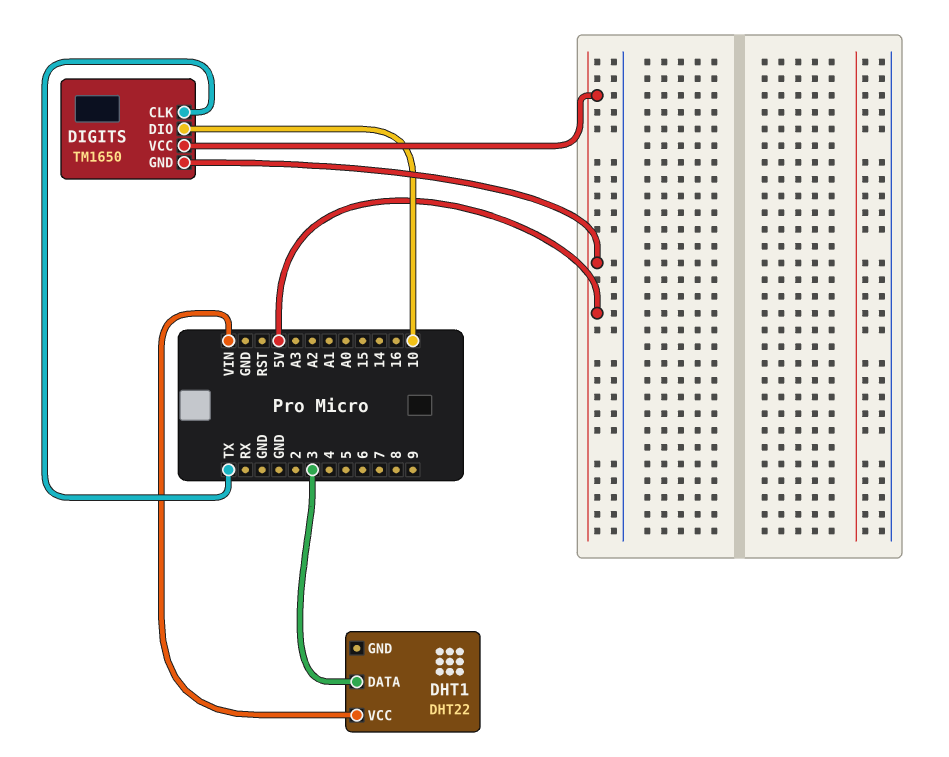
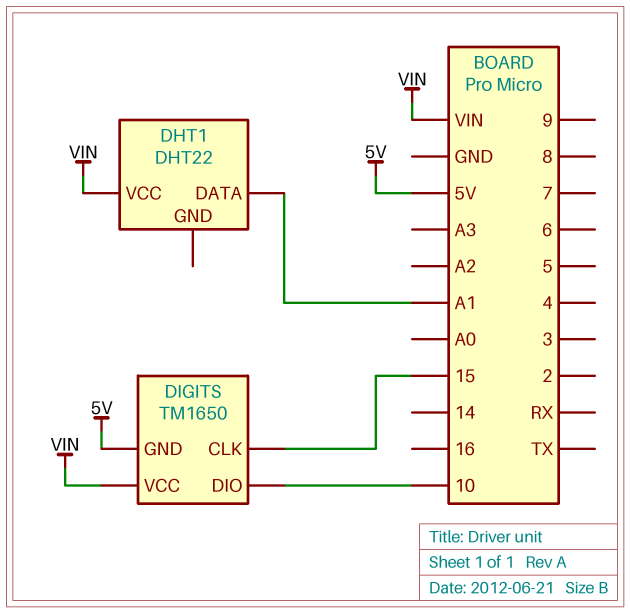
DHT1 pin DATA: 3 -> A1
DIGITS pin CLK: TX -> 15
DIGITS pin VCC: 5V -> VIN

